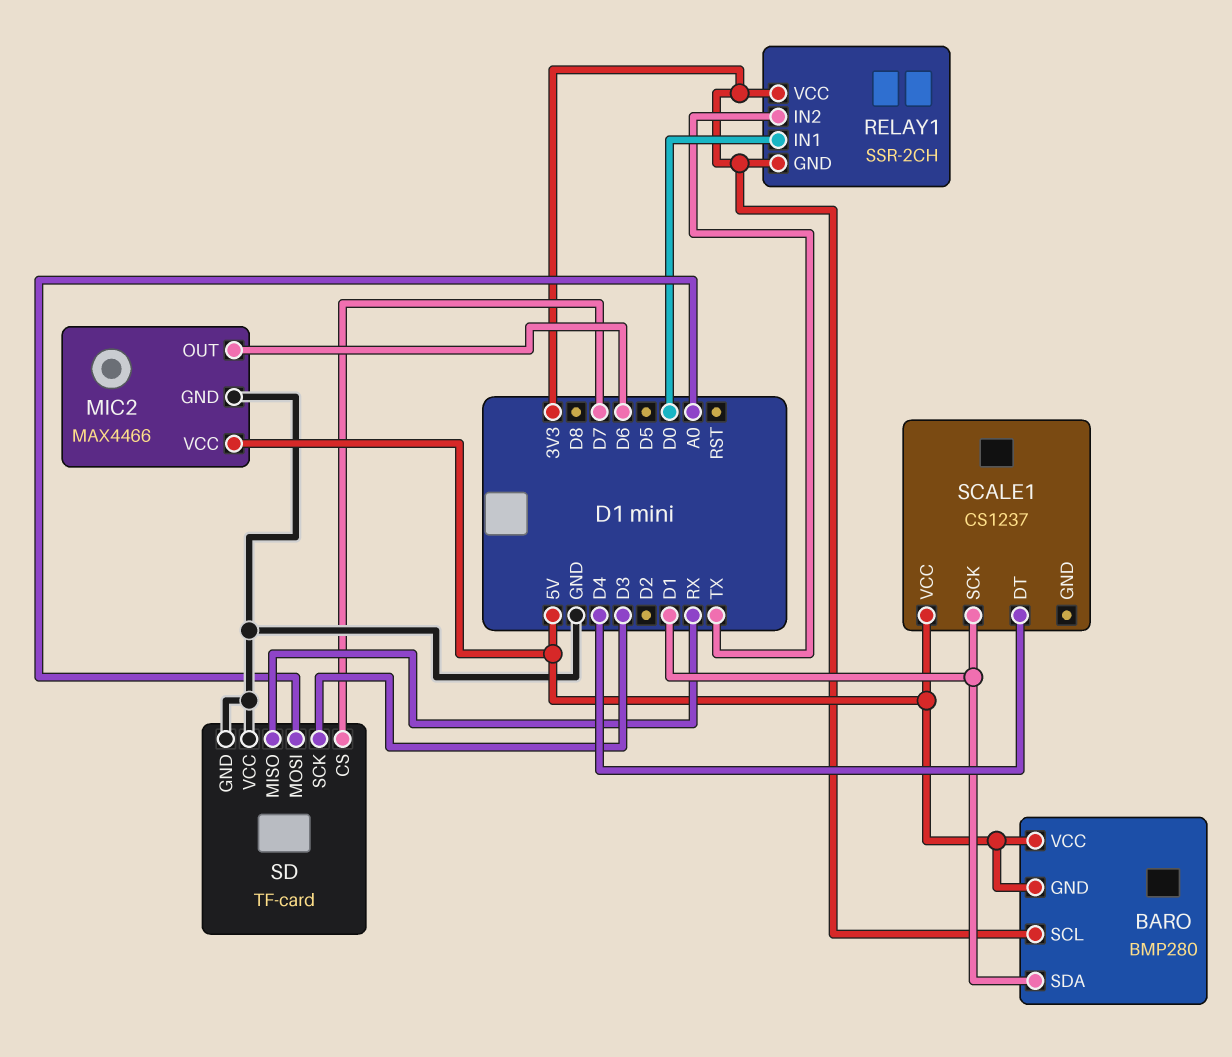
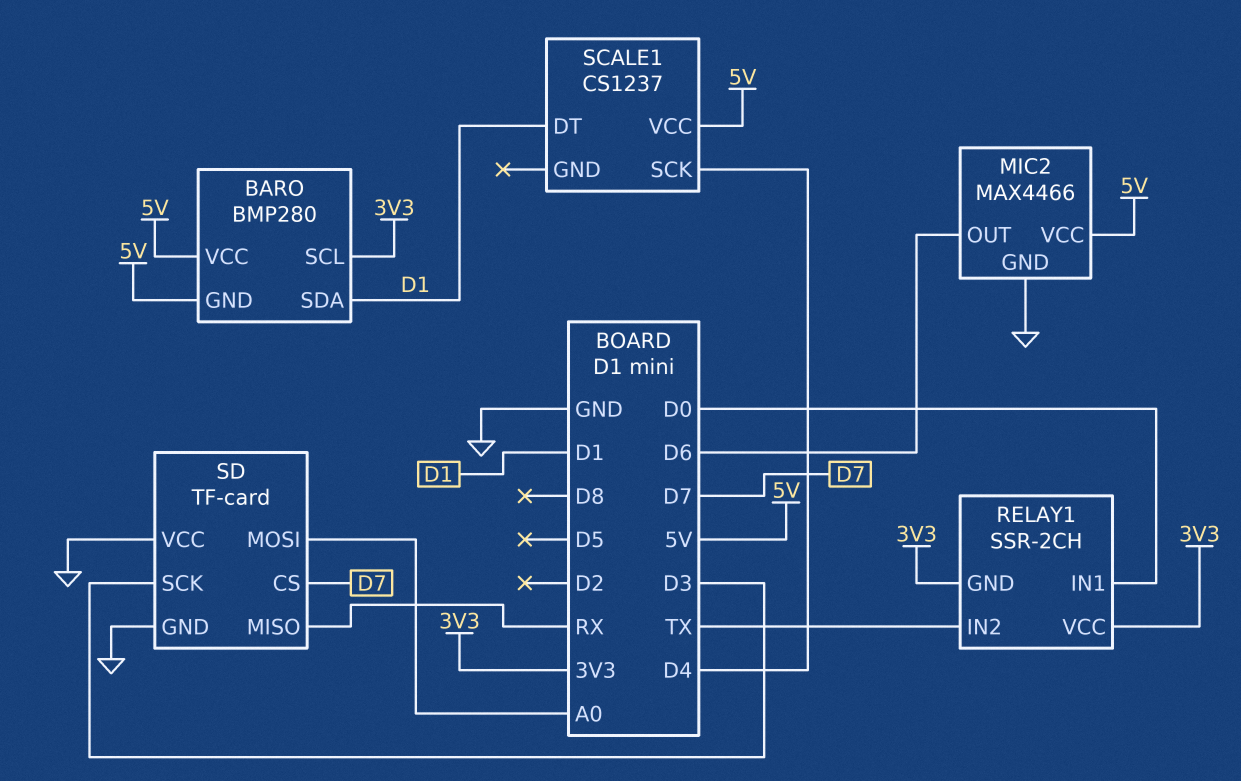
SCALE1 pin DT: D4 -> D1
SCALE1 pin SCK: D1 -> D4

